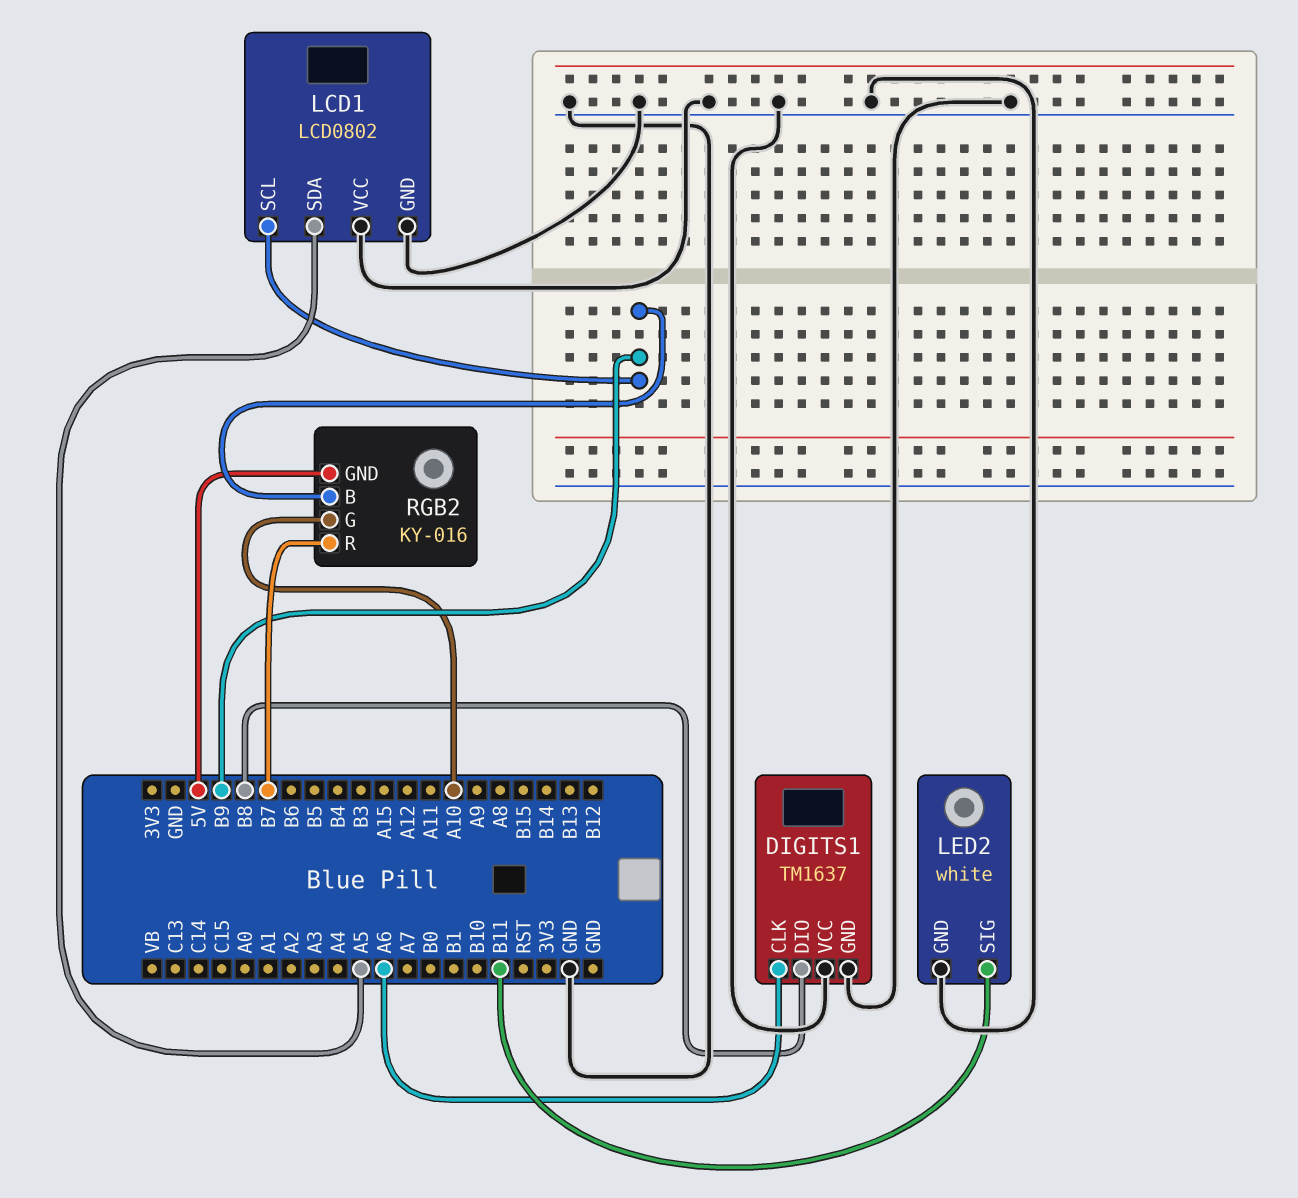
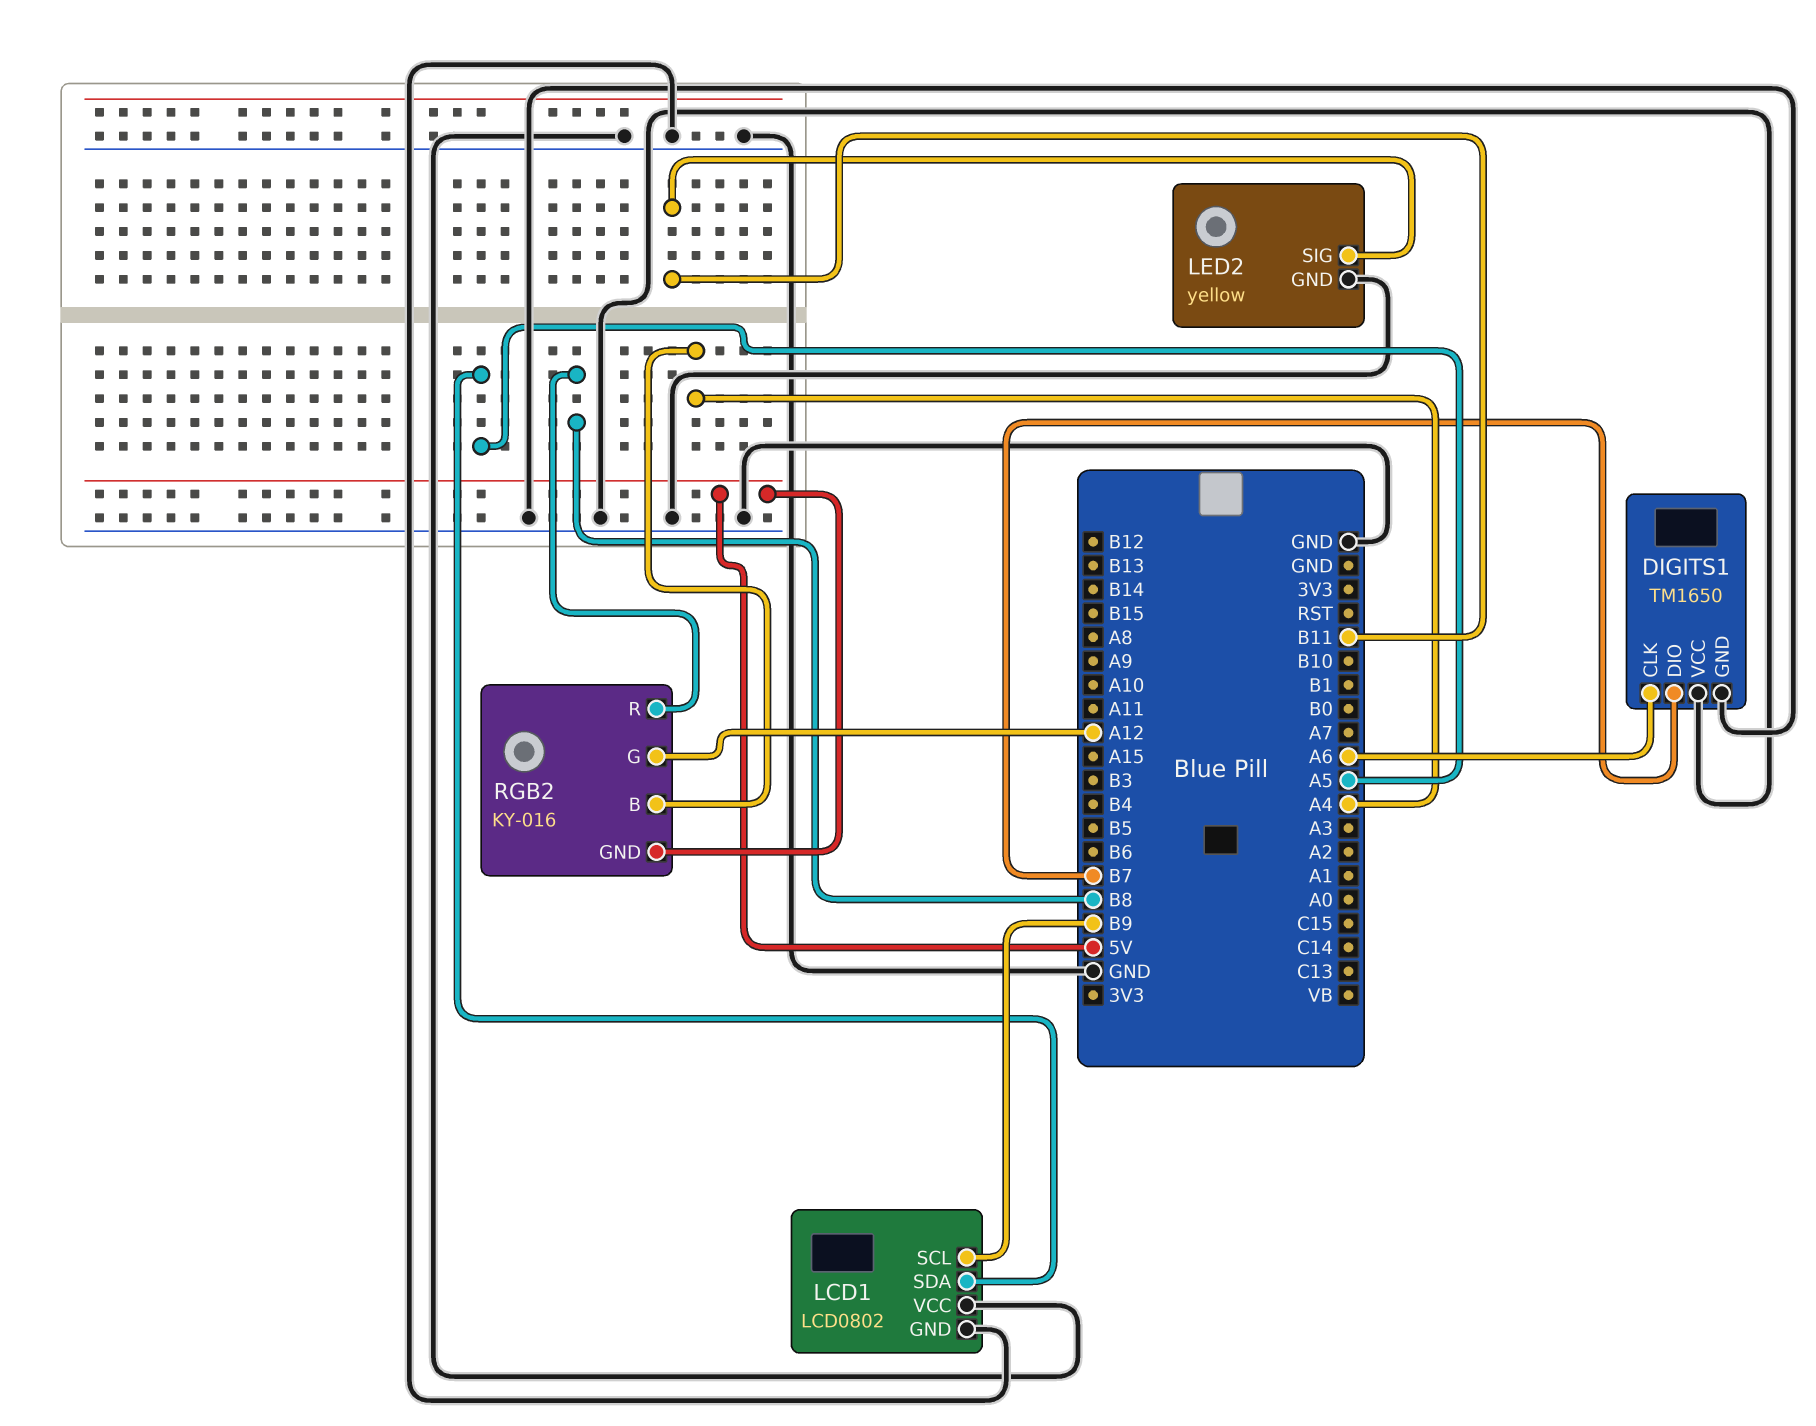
DIGITS1: TM1637 -> TM1650
DIGITS1 pin DIO: B8 -> B7
LED2: white -> yellow
RGB2 pin B: B9 -> A4
RGB2 pin G: A10 -> A12
RGB2 pin R: B7 -> B8

